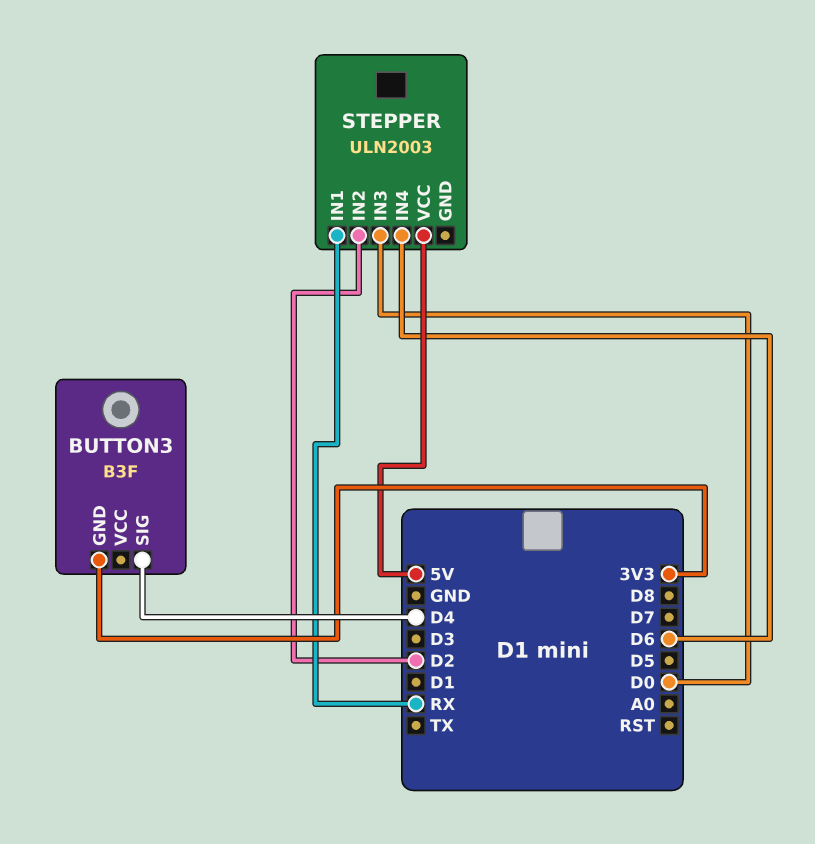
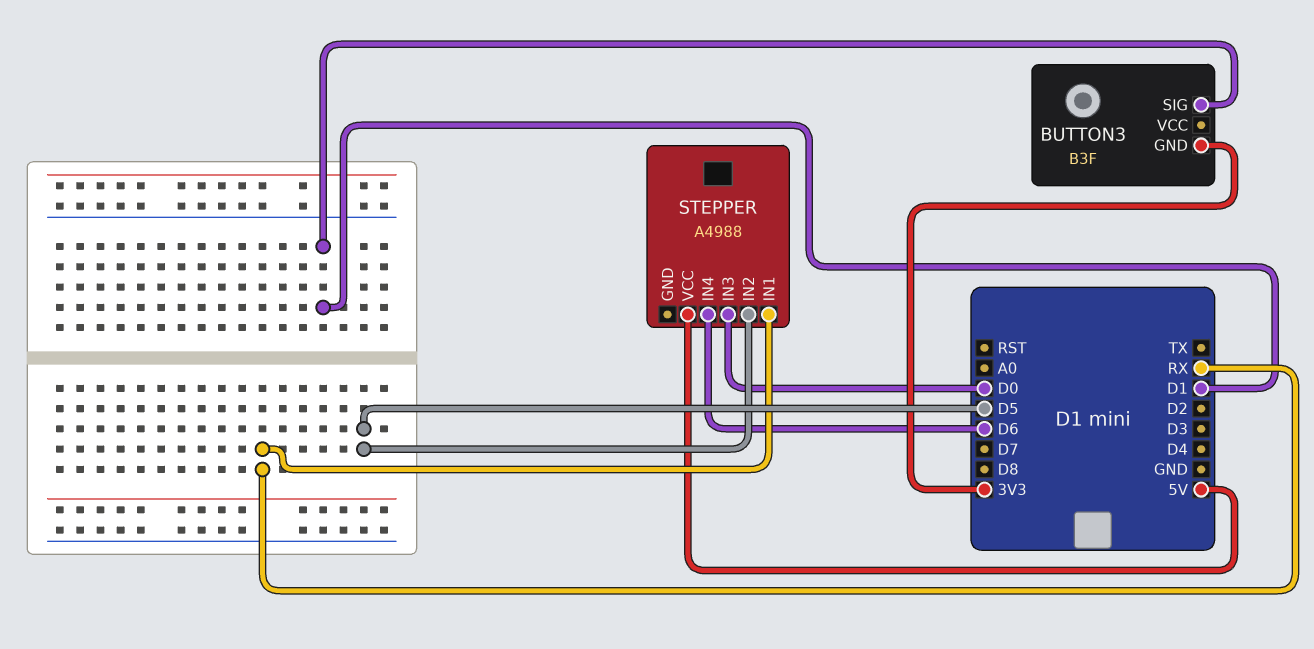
BUTTON3 pin SIG: D4 -> D1
STEPPER: ULN2003 -> A4988
STEPPER pin IN2: D2 -> D5

